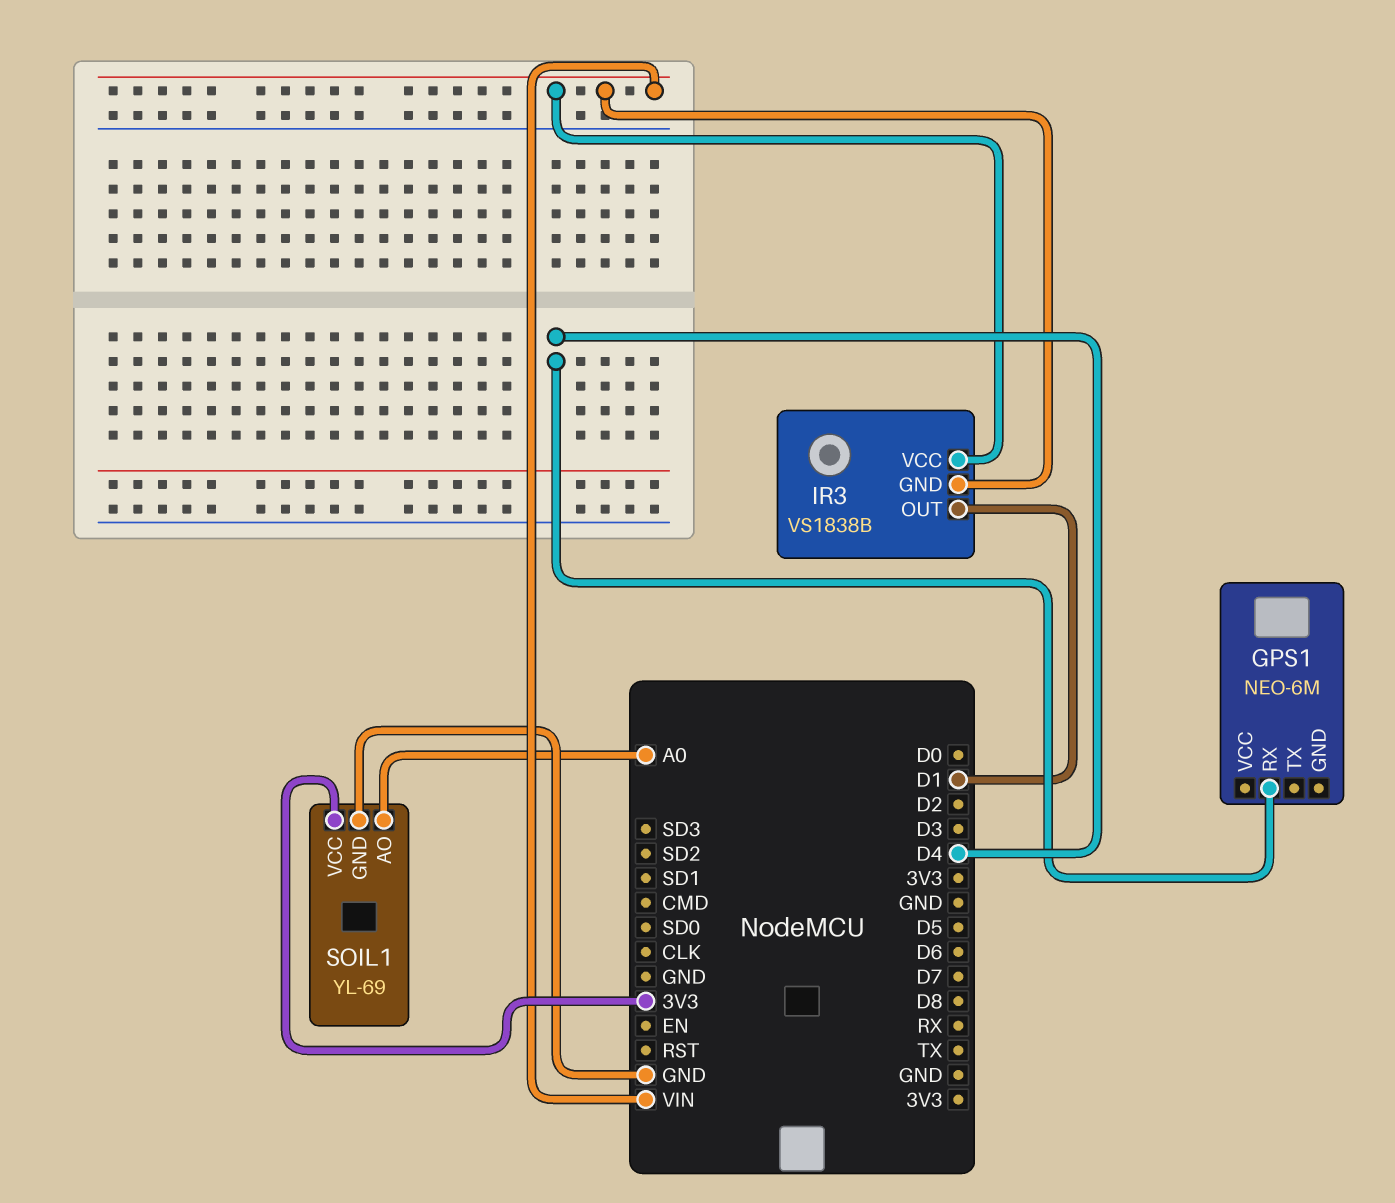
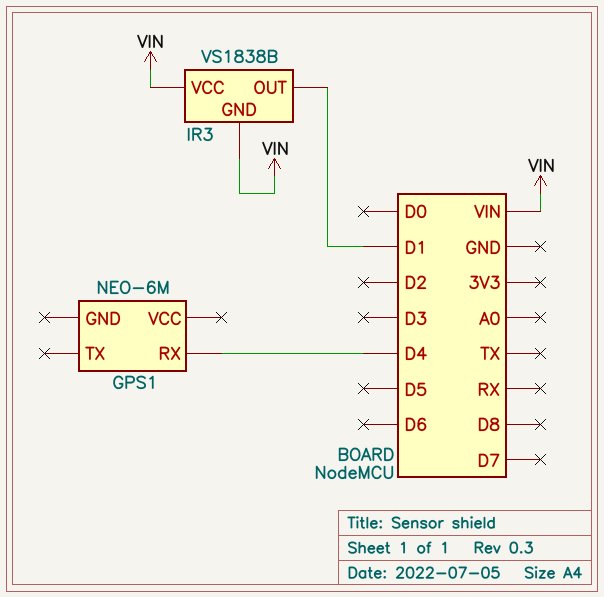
SOIL1: YL-69 -> none
SOIL1 pin AO: A0 -> none
SOIL1 pin GND: GND -> none
SOIL1 pin VCC: 3V3 -> none

